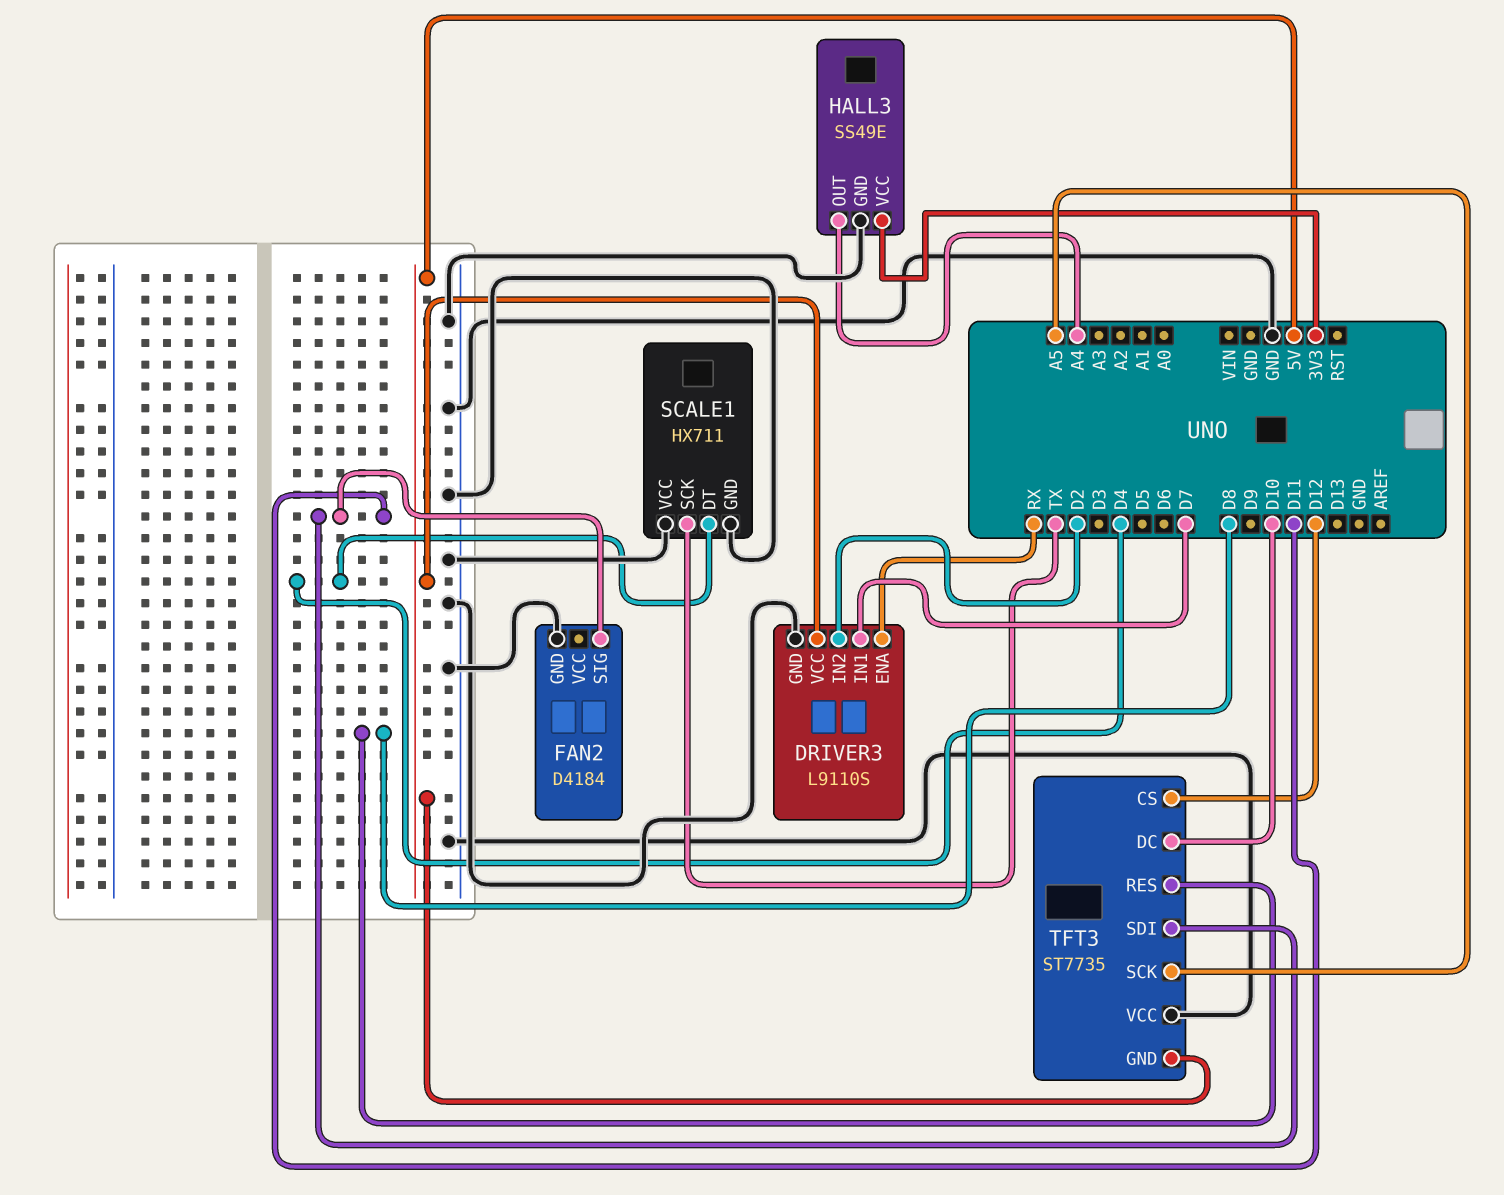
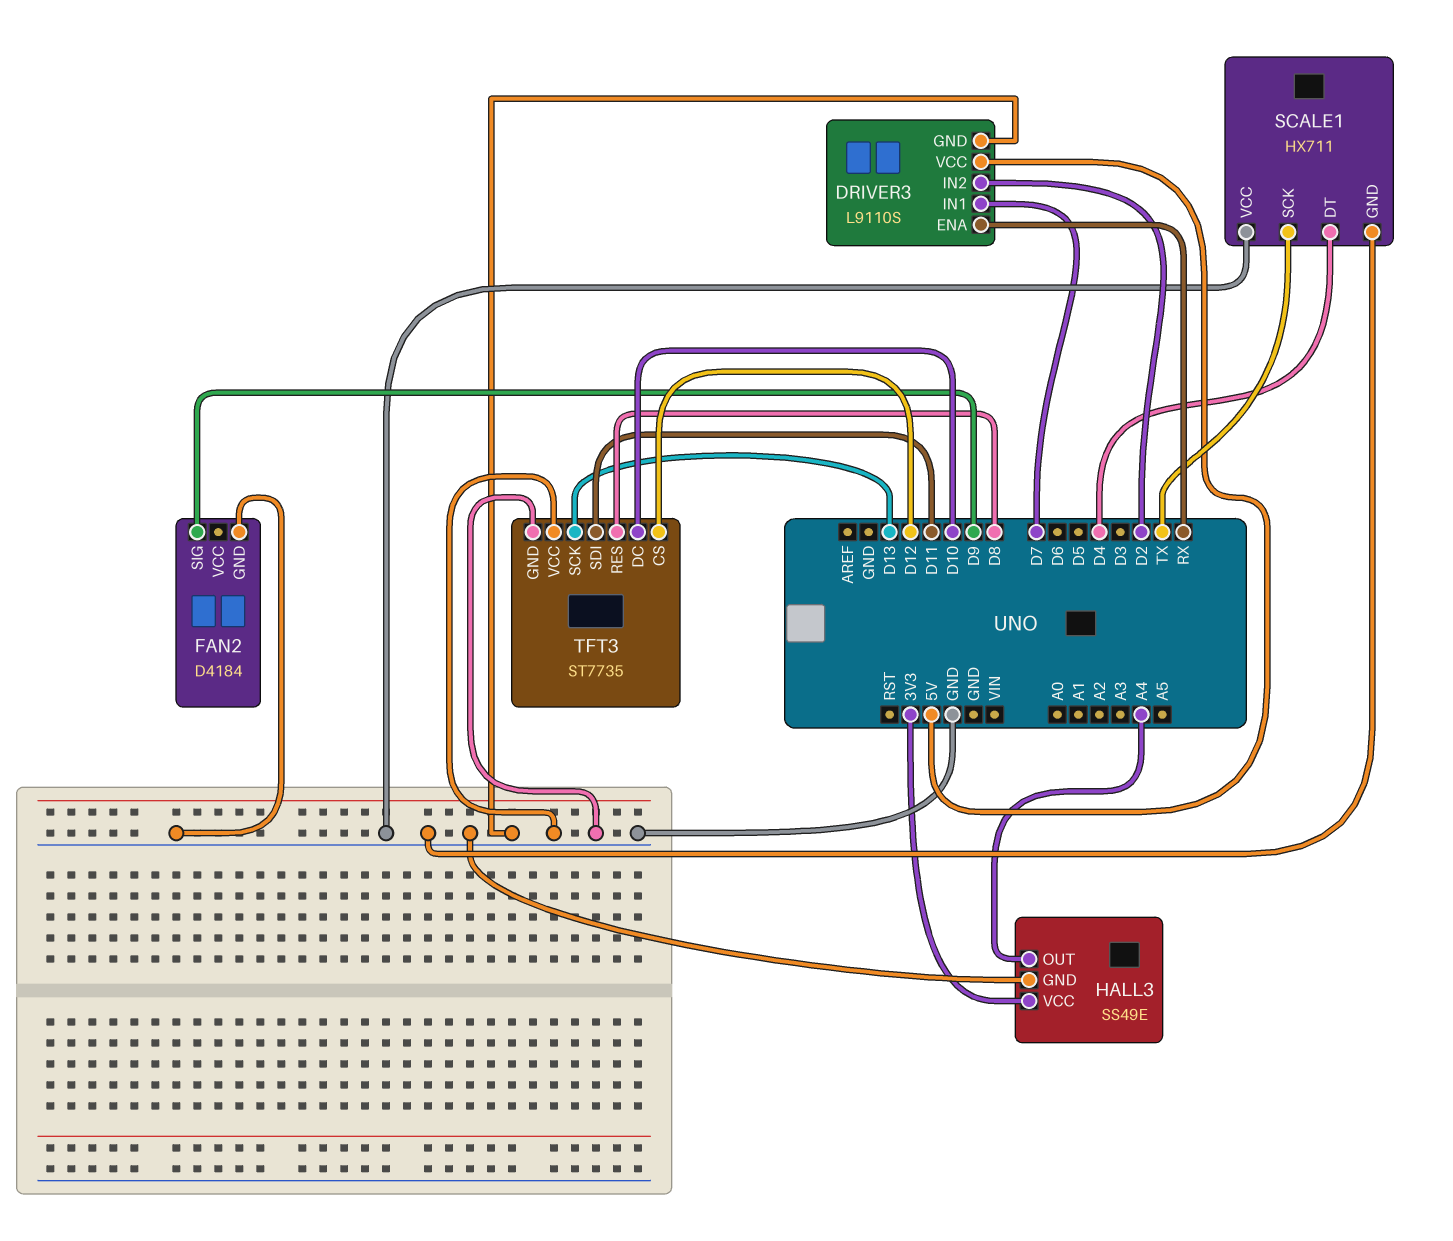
FAN2 pin SIG: D11 -> D9
TFT3 pin GND: 5V -> GND
TFT3 pin SCK: A5 -> D13

